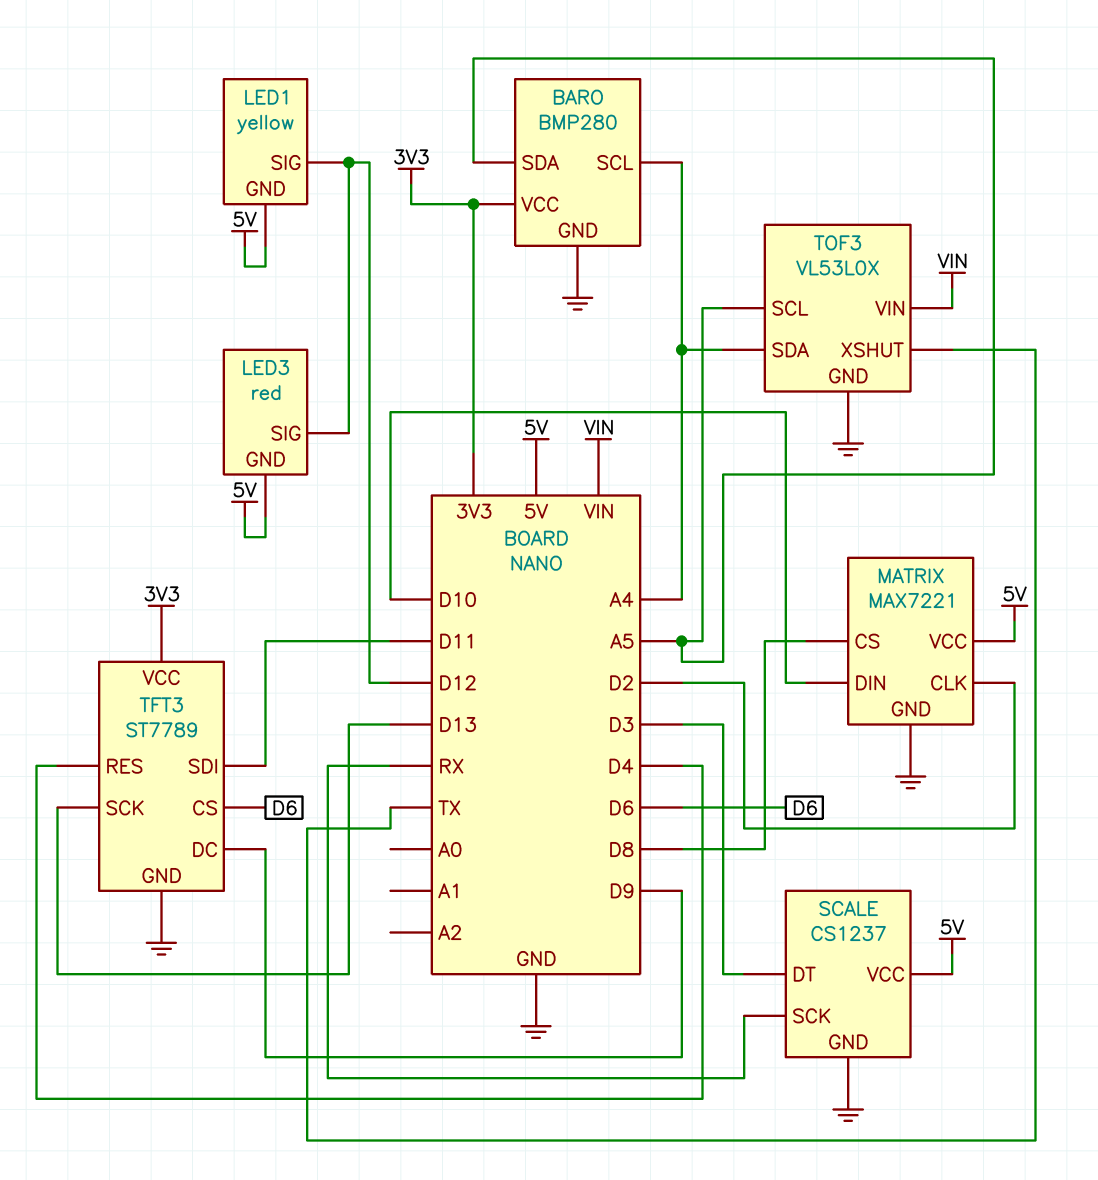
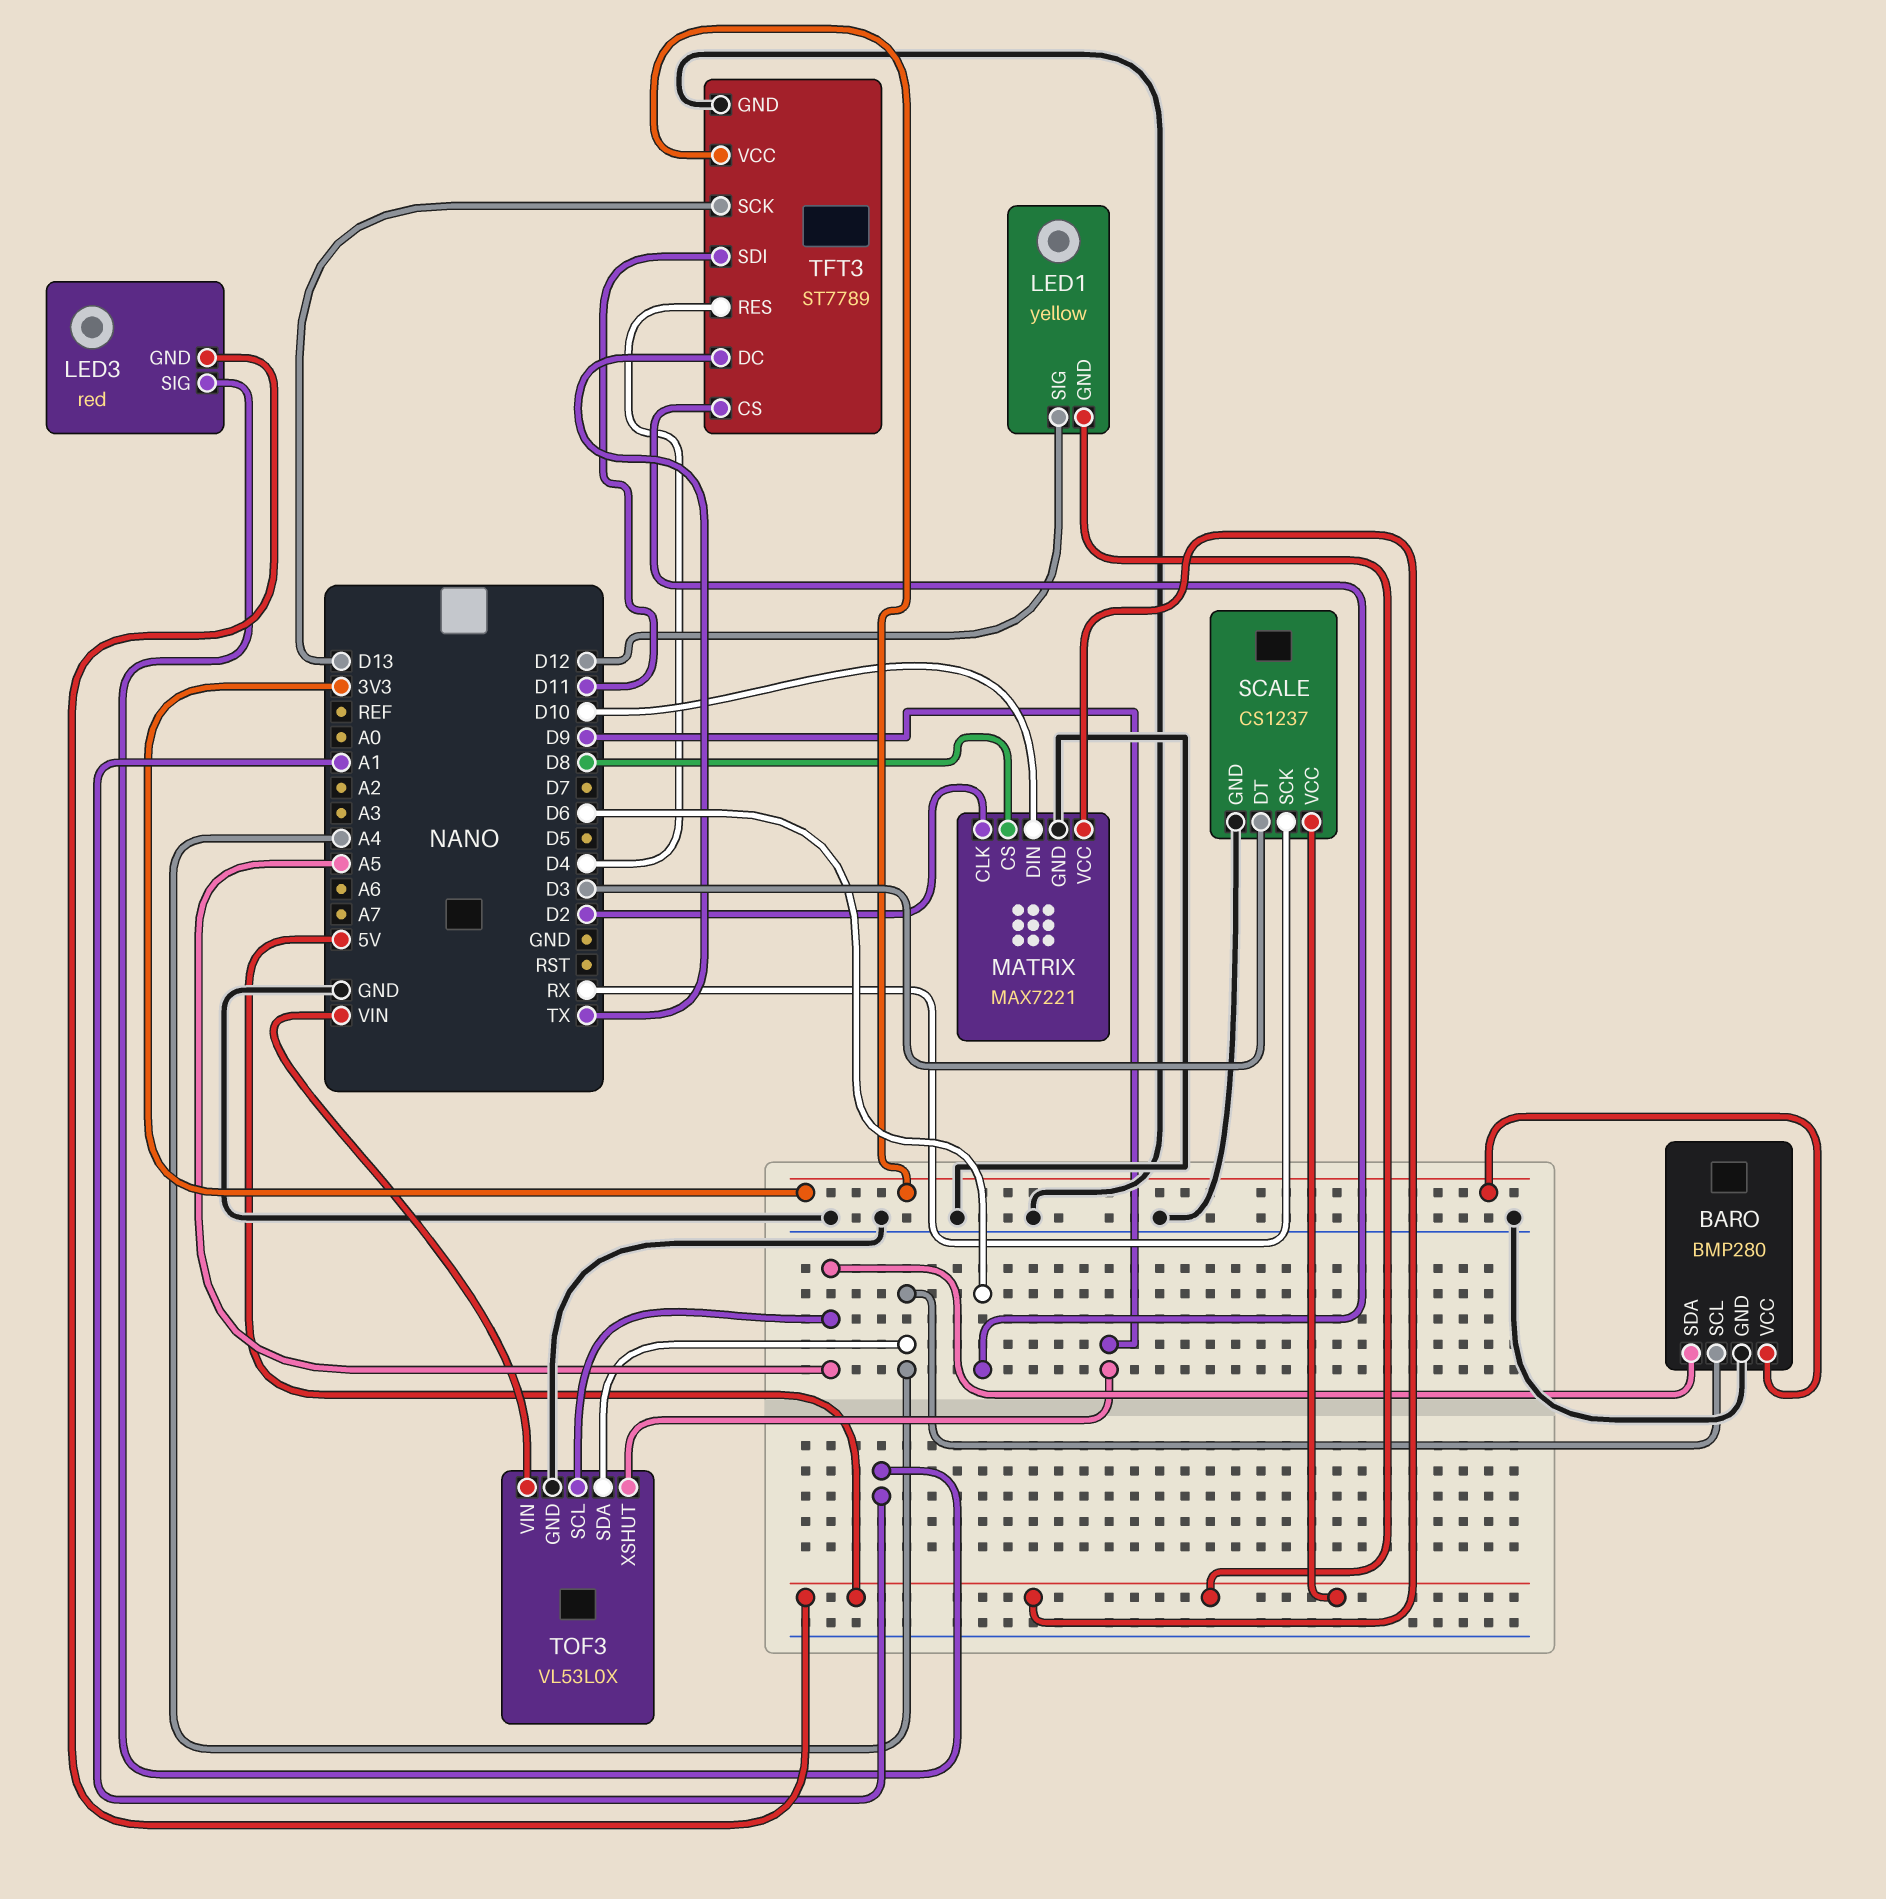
LED3 pin SIG: D12 -> A1
TFT3 pin DC: D9 -> TX
TOF3 pin XSHUT: TX -> D9

